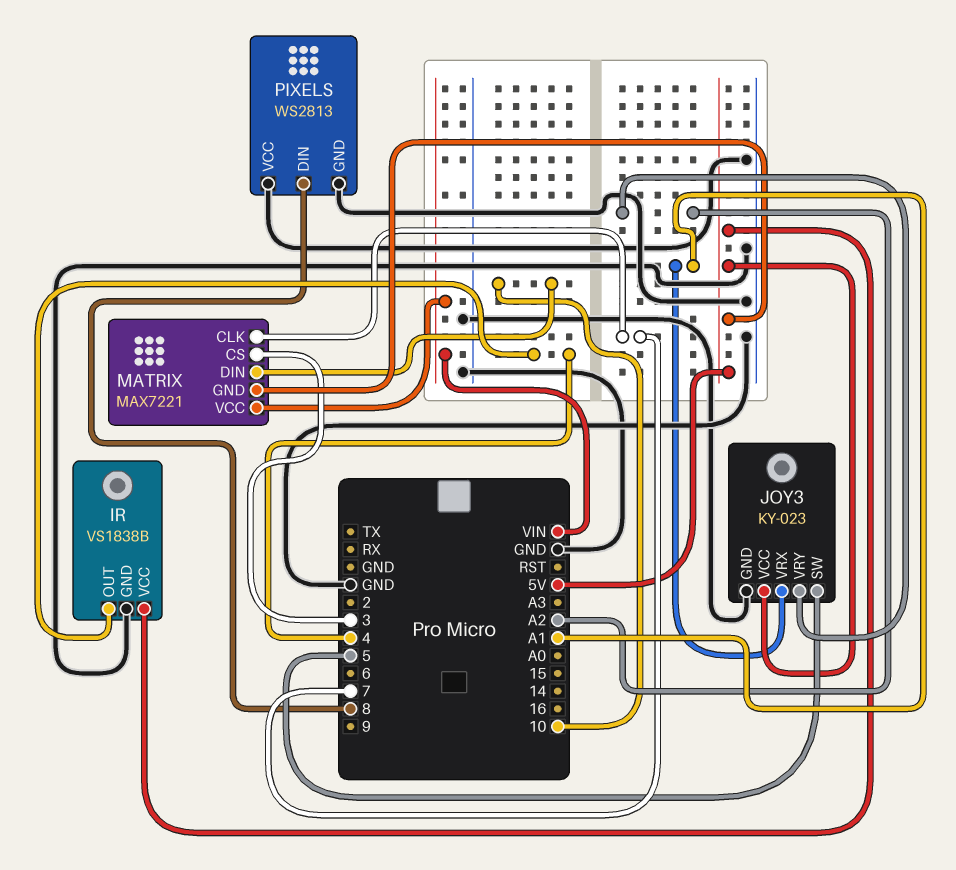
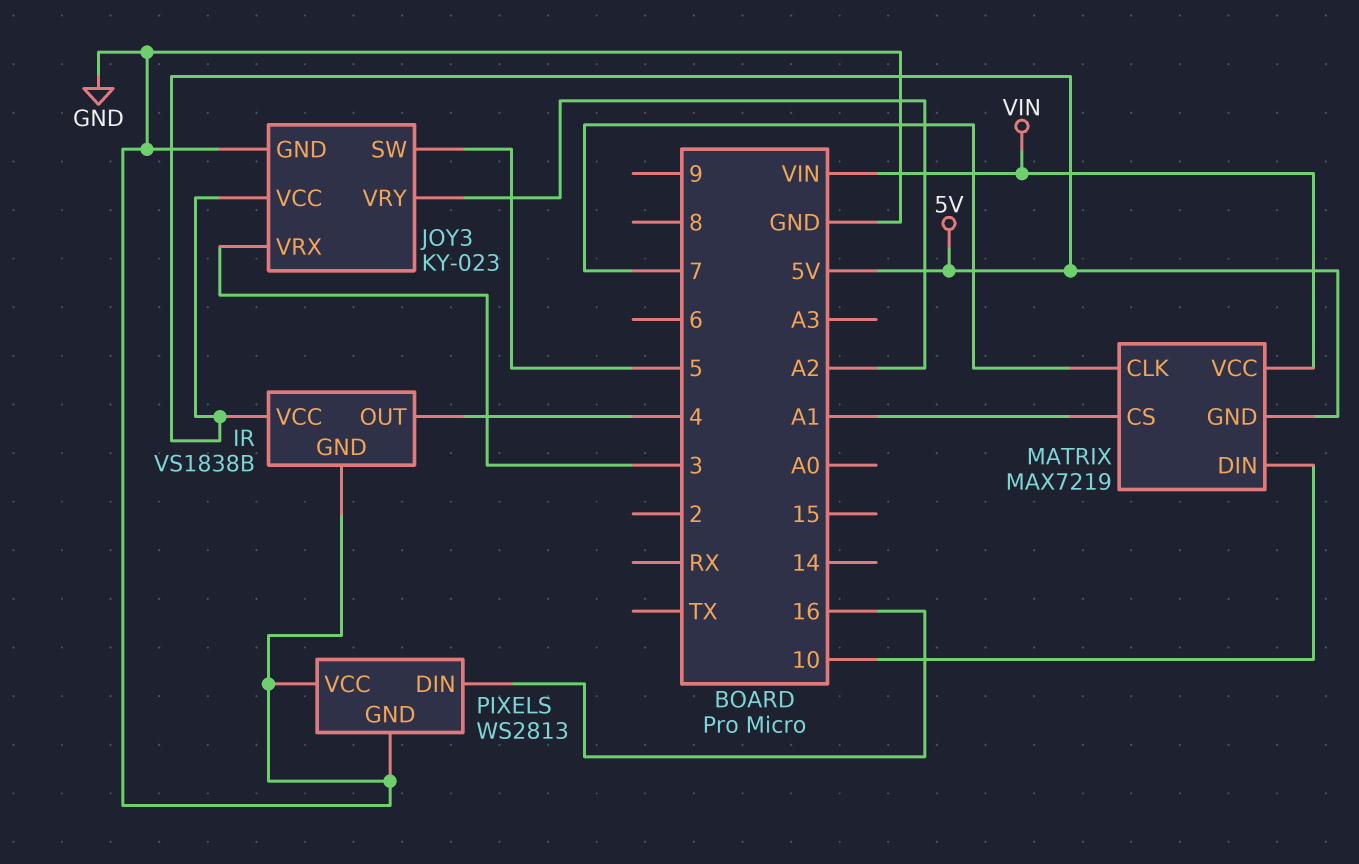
JOY3 pin VRX: A1 -> 3
MATRIX: MAX7221 -> MAX7219
MATRIX pin CS: 3 -> A1
PIXELS pin DIN: 8 -> 16

